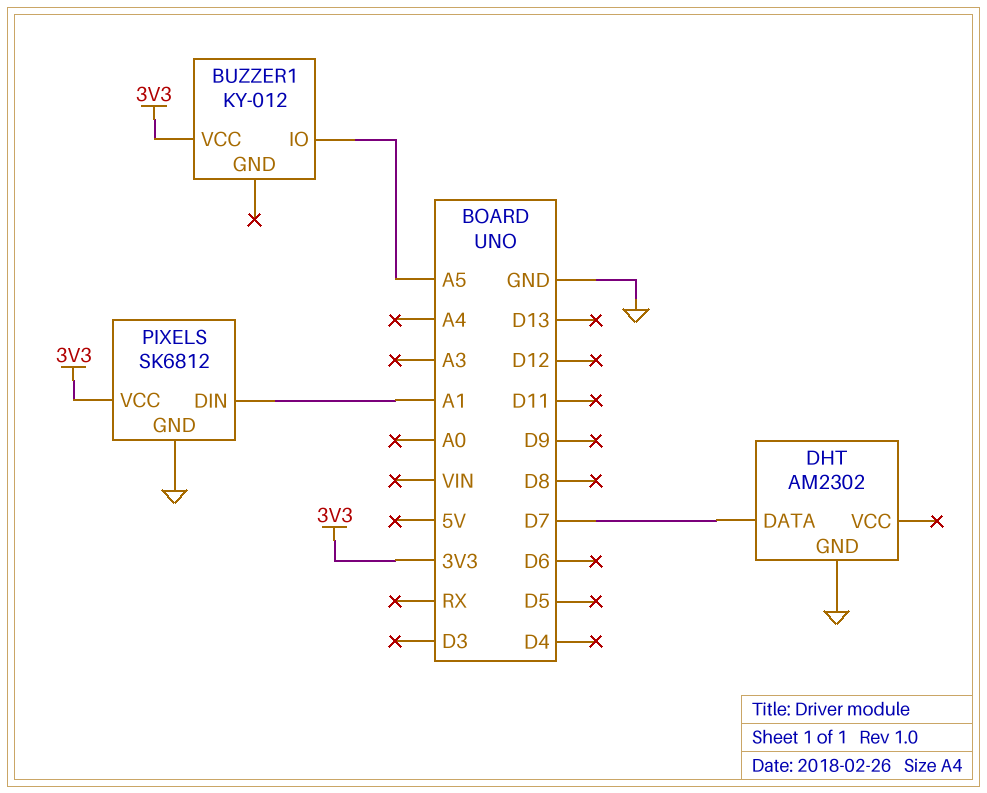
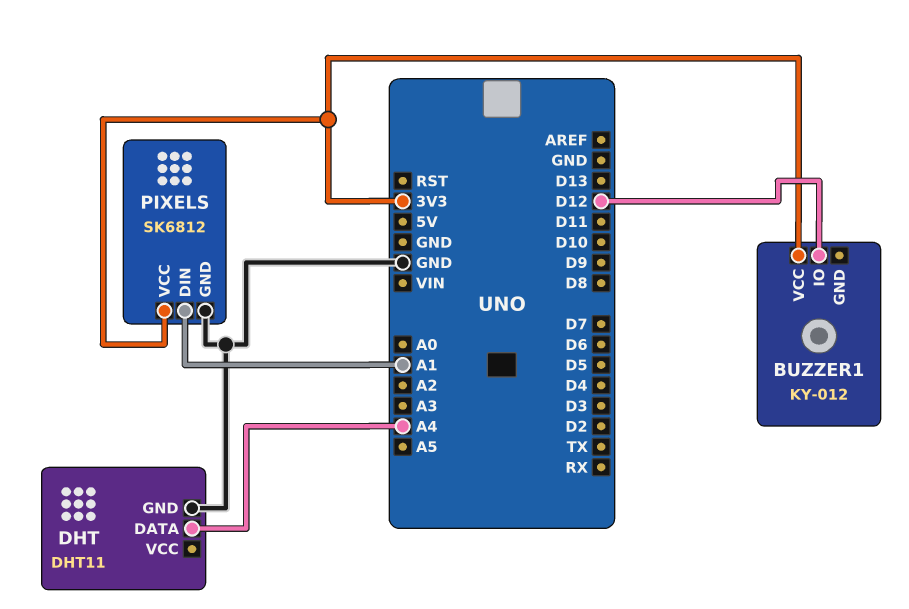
BUZZER1 pin IO: A5 -> D12
DHT: AM2302 -> DHT11
DHT pin DATA: D7 -> A4

